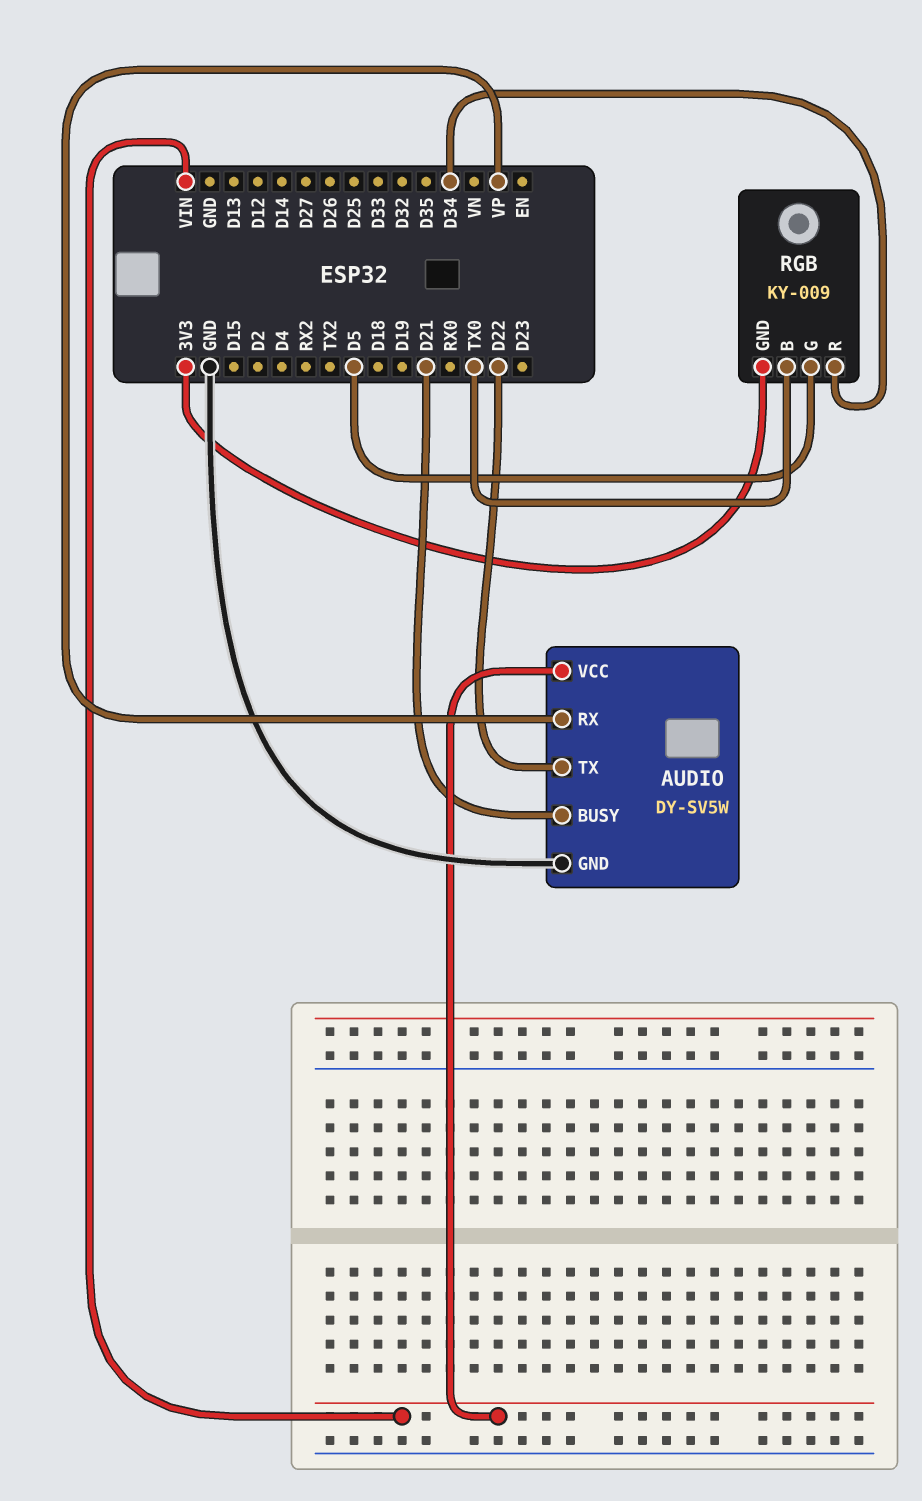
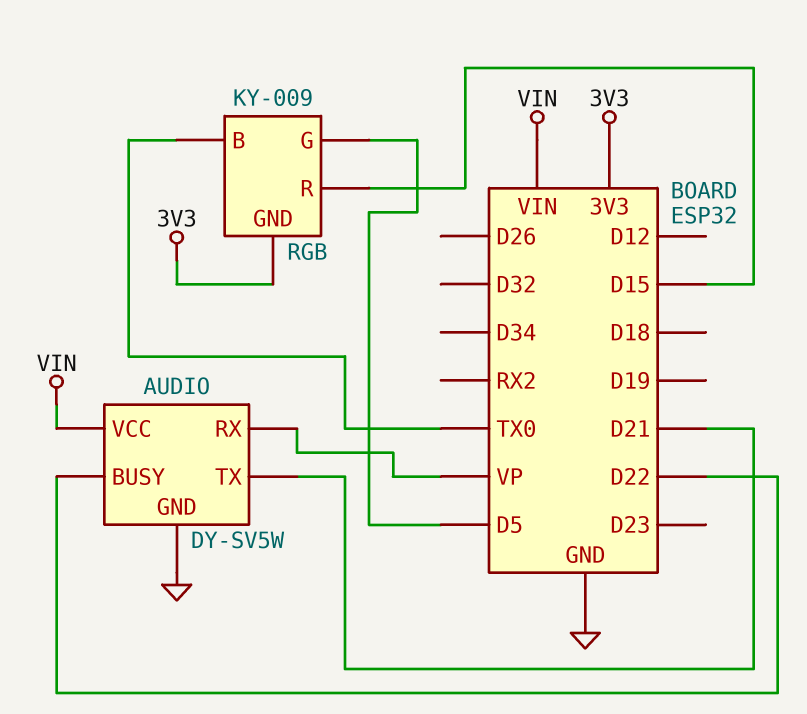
AUDIO pin BUSY: D21 -> D22
AUDIO pin TX: D22 -> D21
RGB pin R: D34 -> D15

